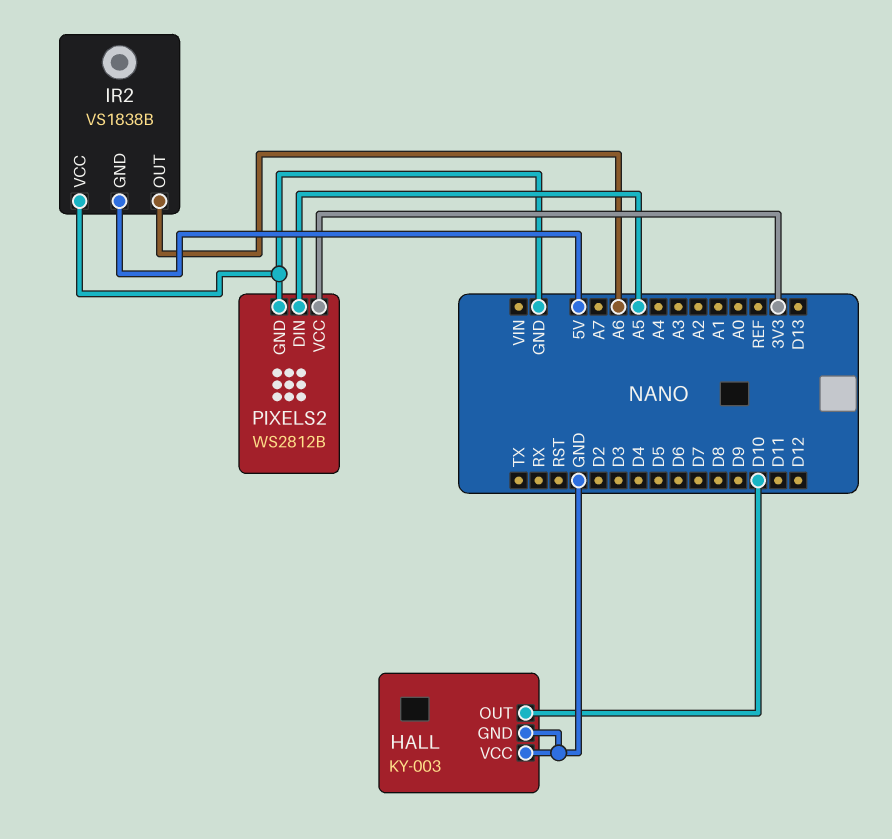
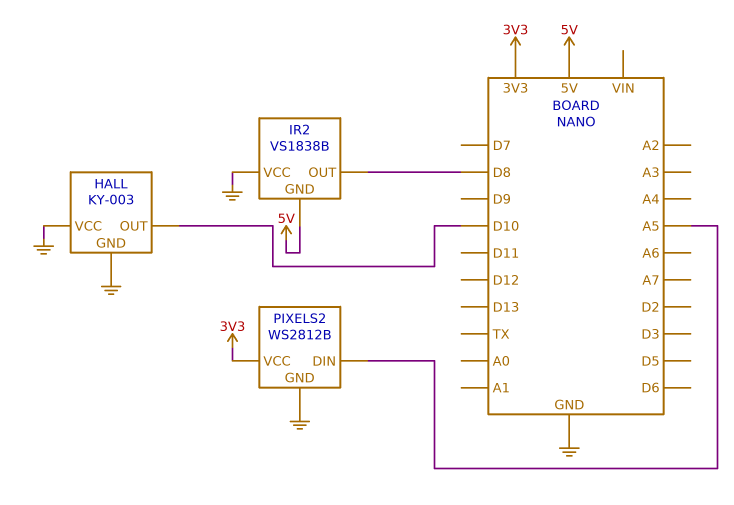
IR2 pin OUT: A6 -> D8

